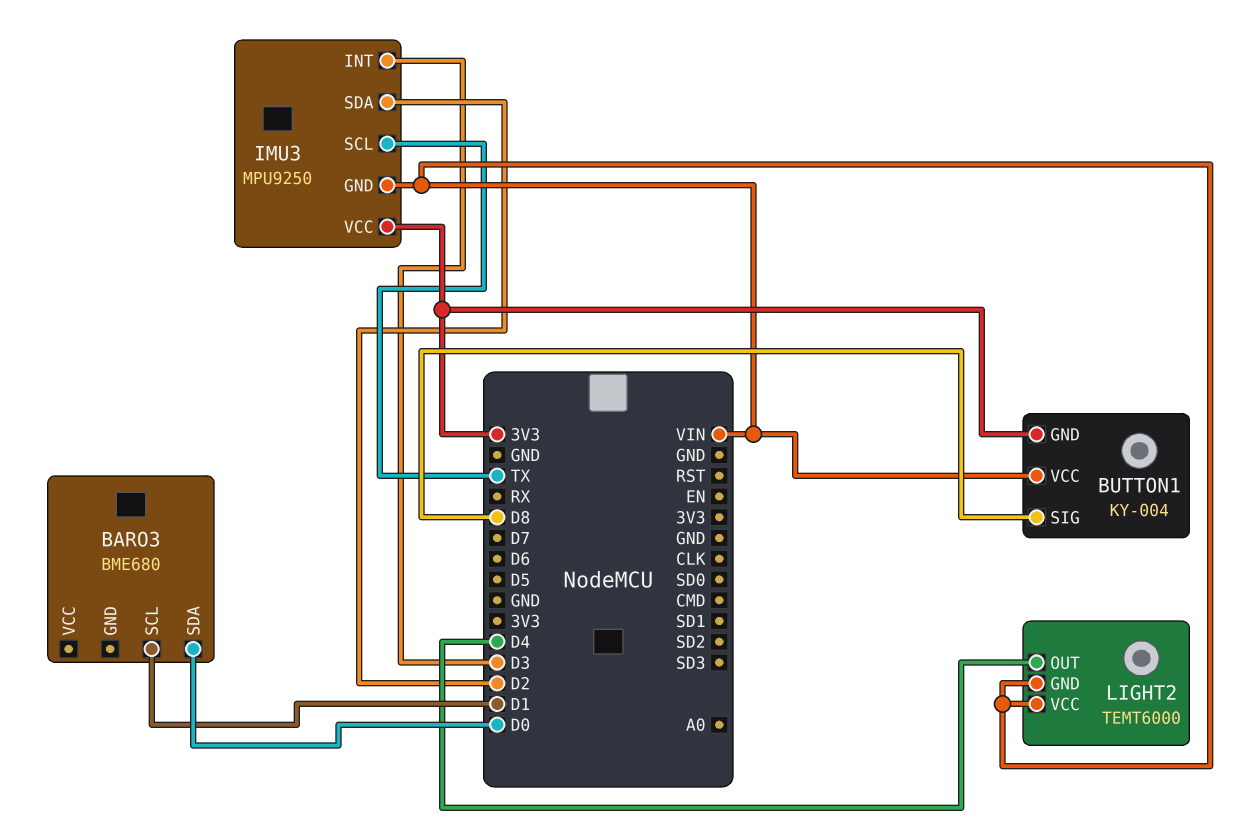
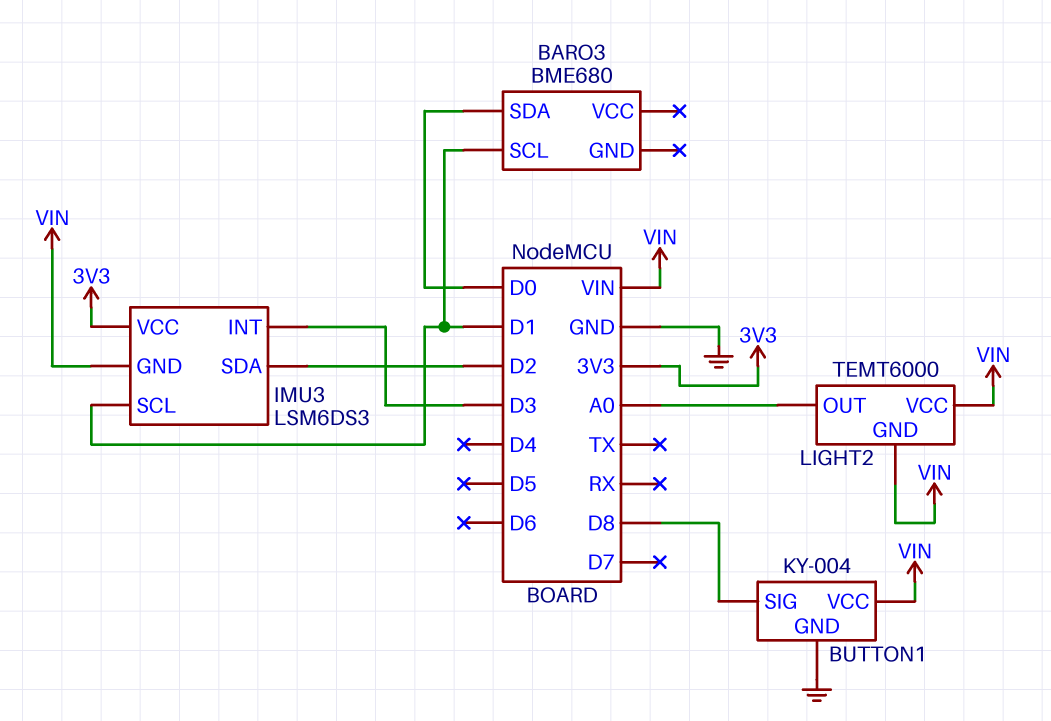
BUTTON1 pin GND: 3V3 -> GND
IMU3: MPU9250 -> LSM6DS3
IMU3 pin SCL: TX -> D1
LIGHT2 pin OUT: D4 -> A0

